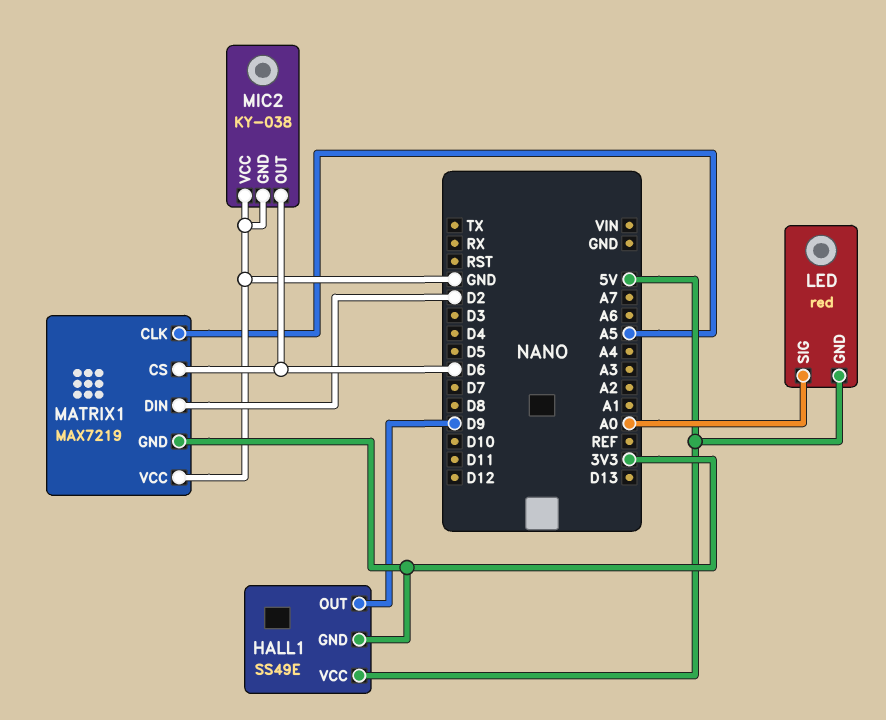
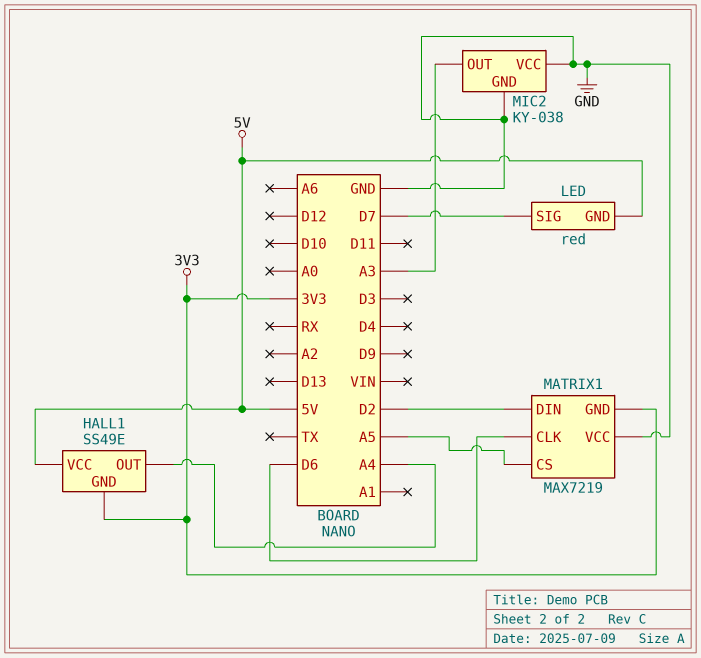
HALL1 pin OUT: D9 -> A4
LED pin SIG: A0 -> D7
MATRIX1 pin CLK: A5 -> D6
MATRIX1 pin CS: D6 -> A5
MIC2 pin OUT: D6 -> A3

